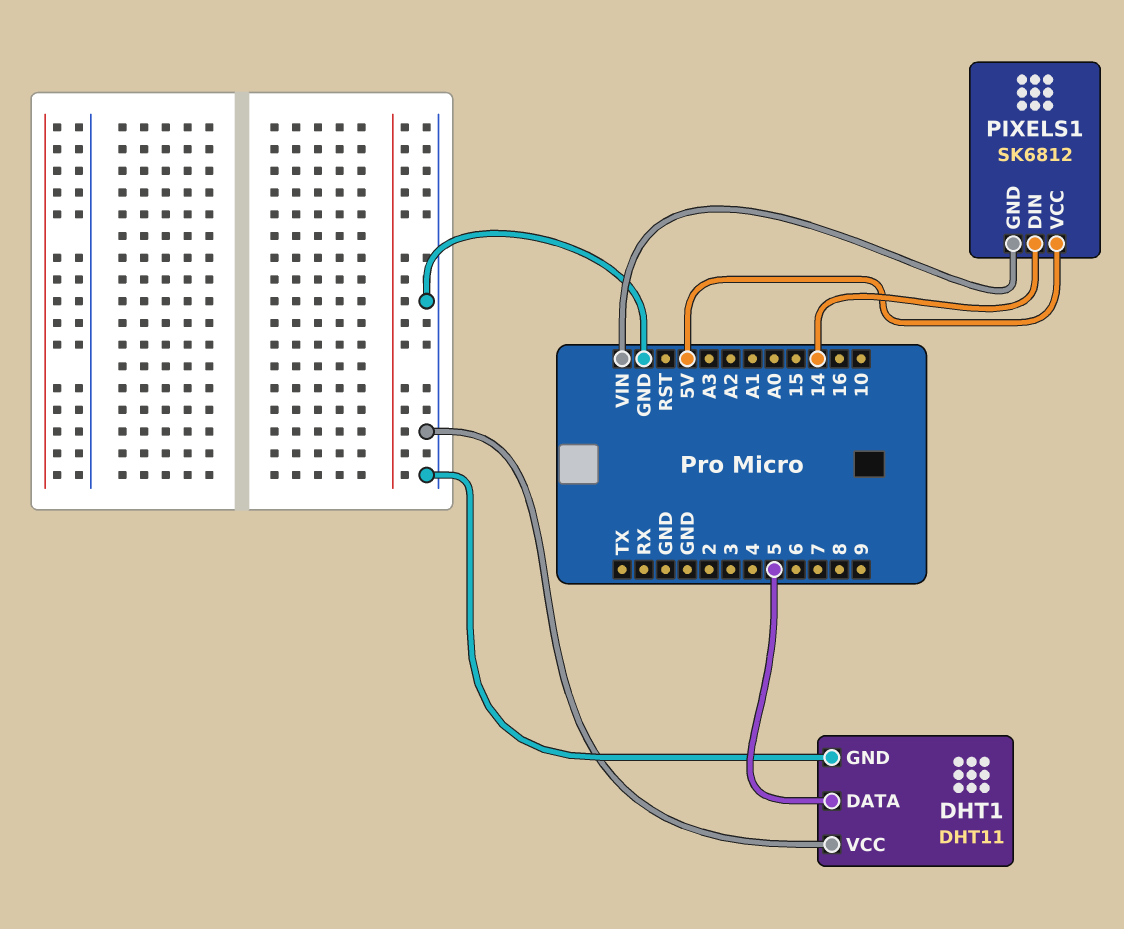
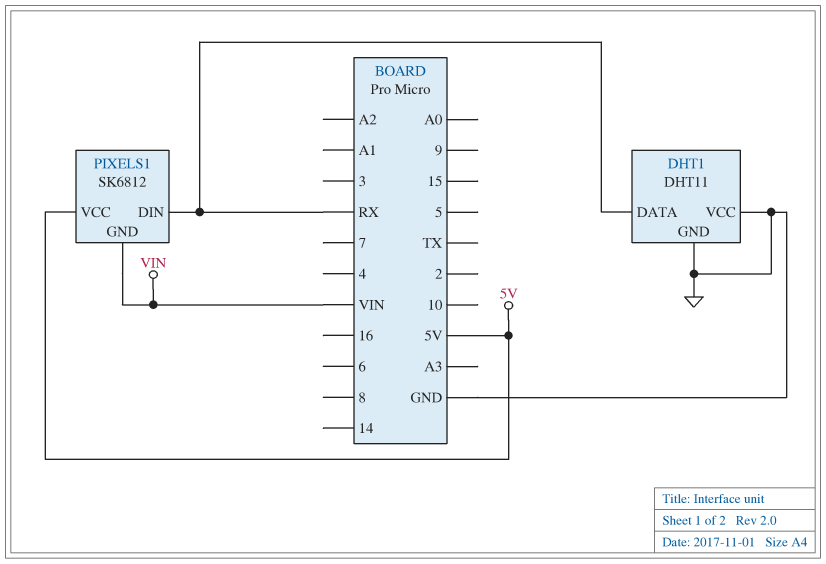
DHT1 pin DATA: 5 -> RX
PIXELS1 pin DIN: 14 -> RX

